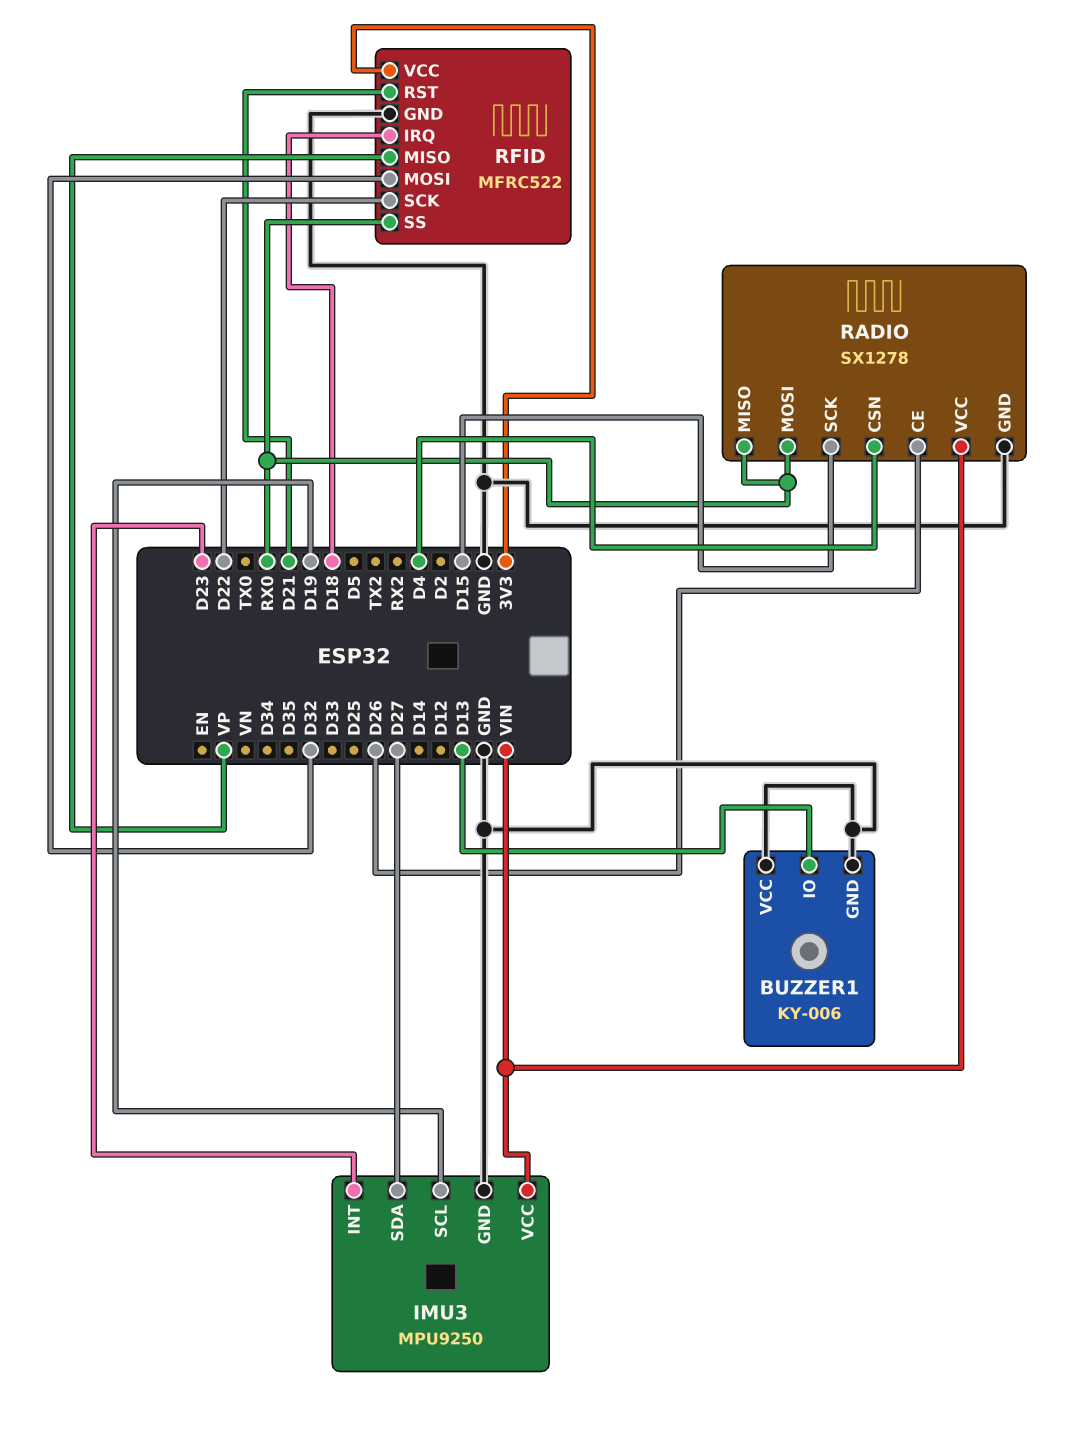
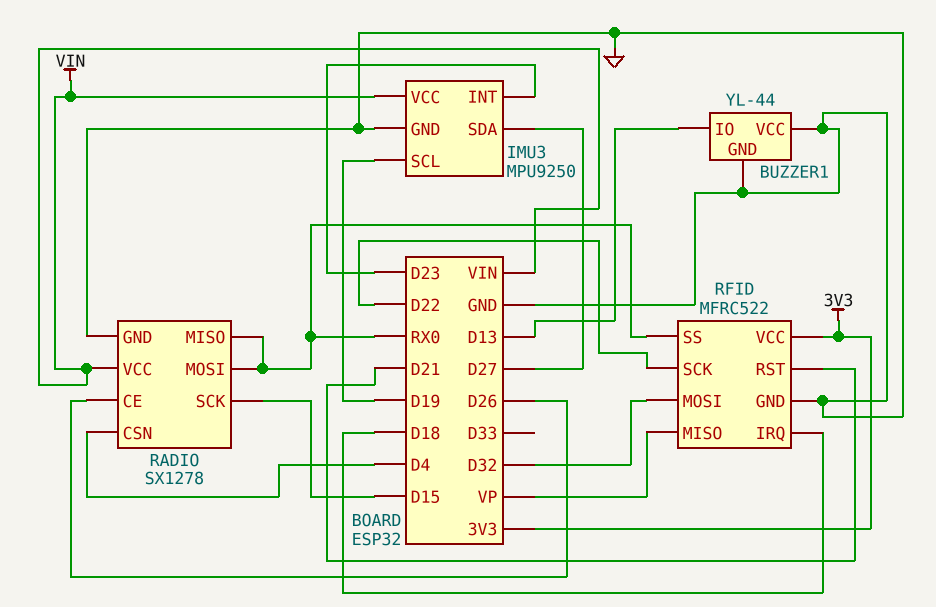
BUZZER1: KY-006 -> YL-44

